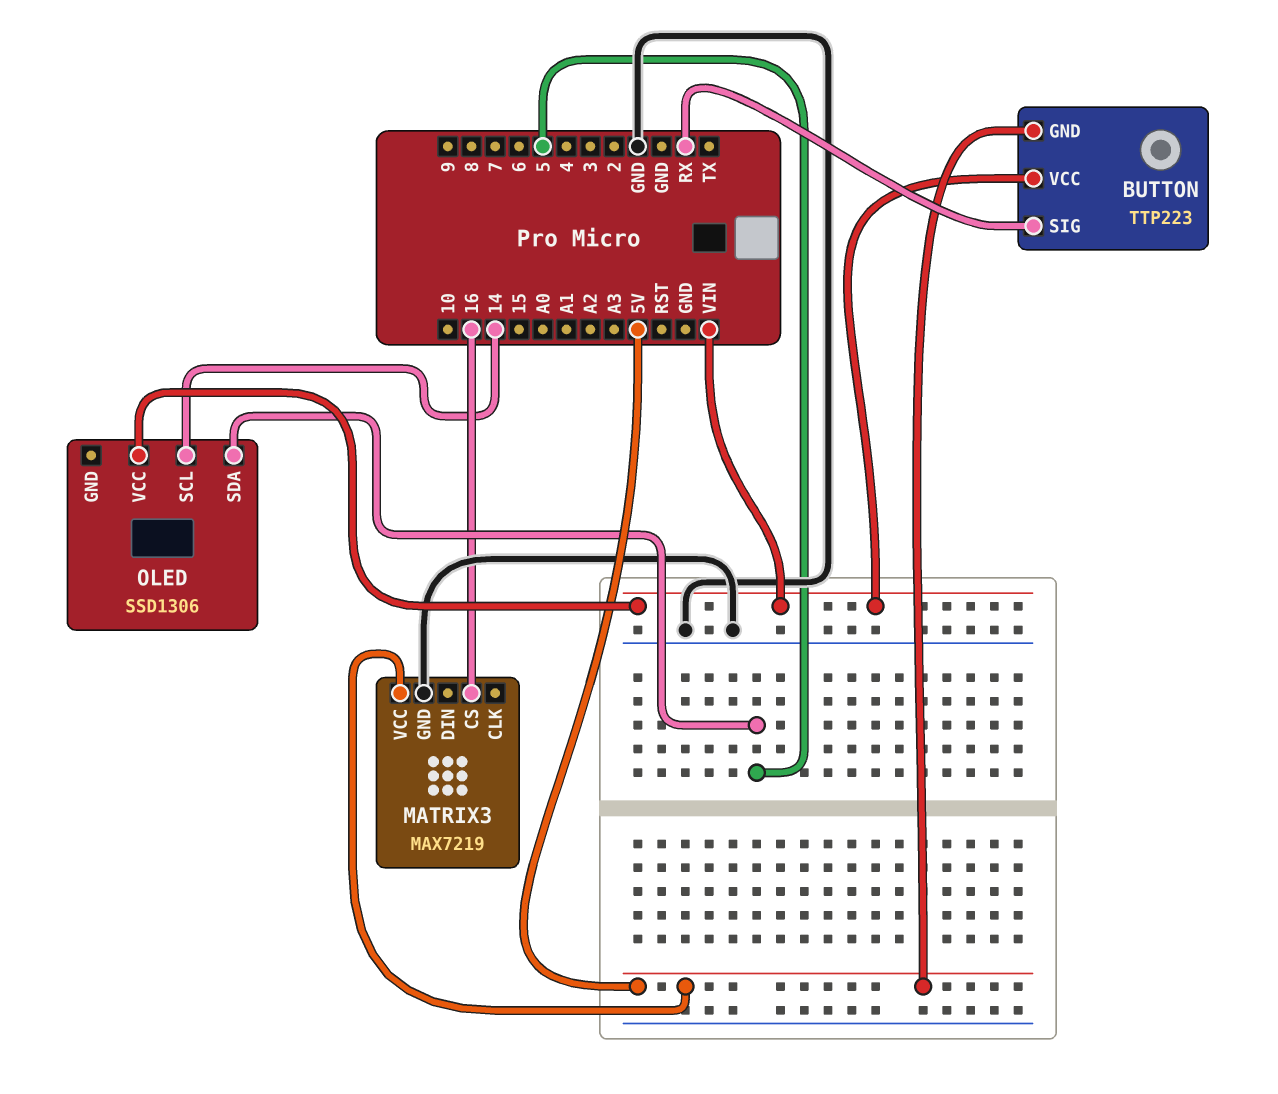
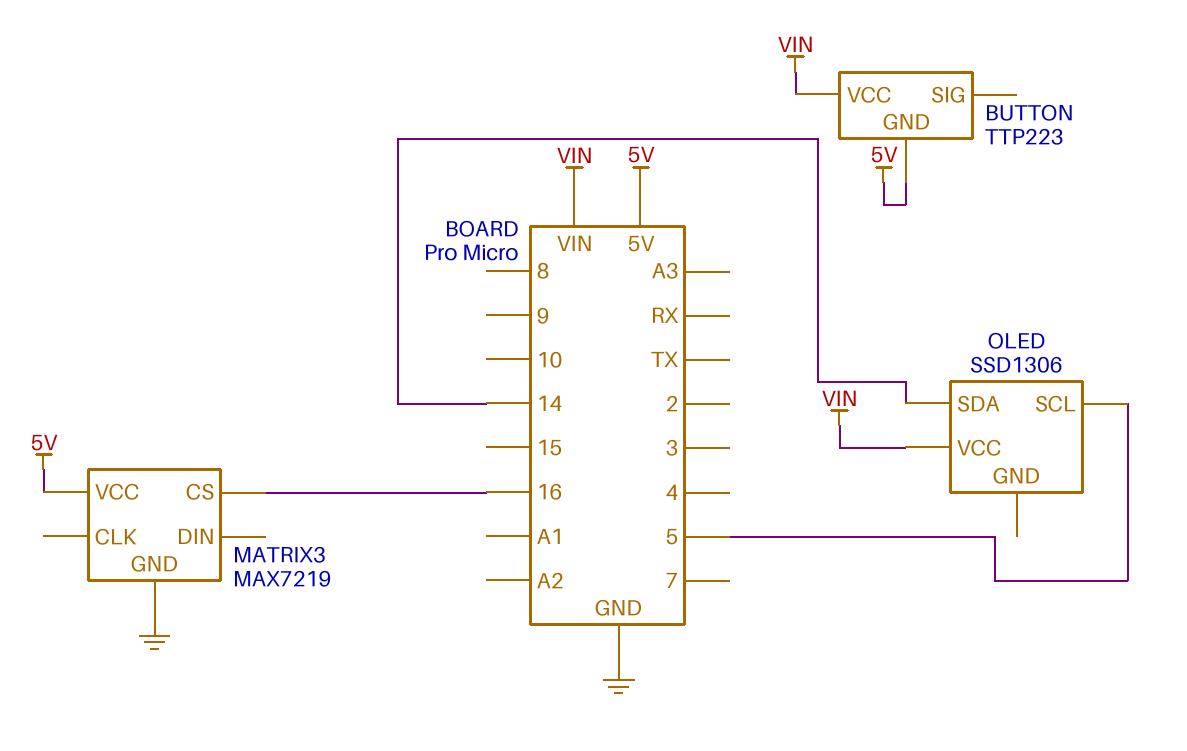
BUTTON pin SIG: RX -> none
OLED pin SCL: 14 -> 5
OLED pin SDA: 5 -> 14

